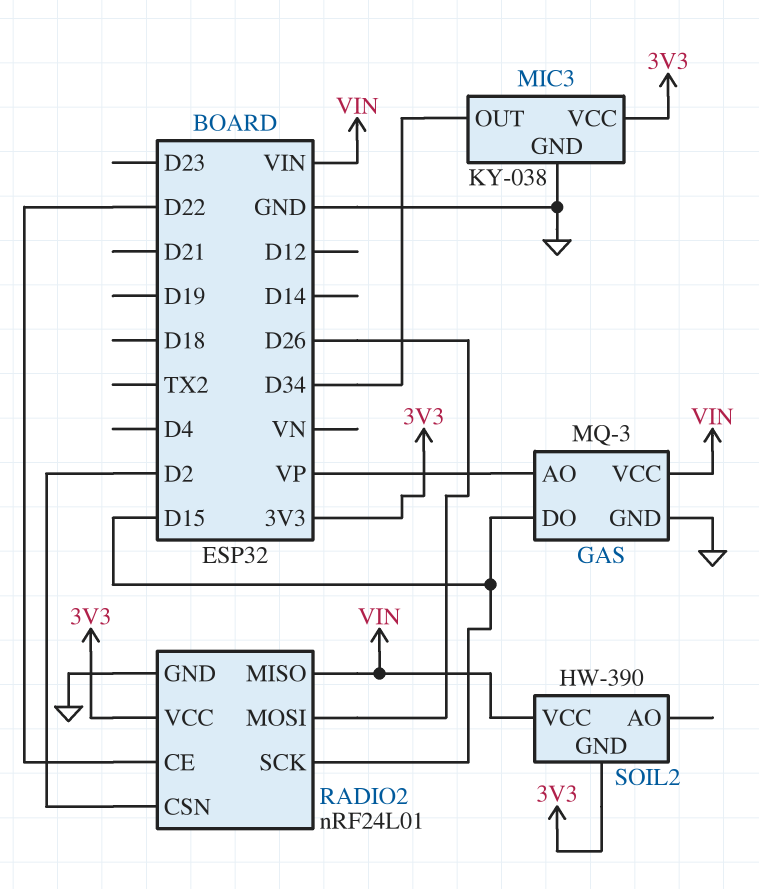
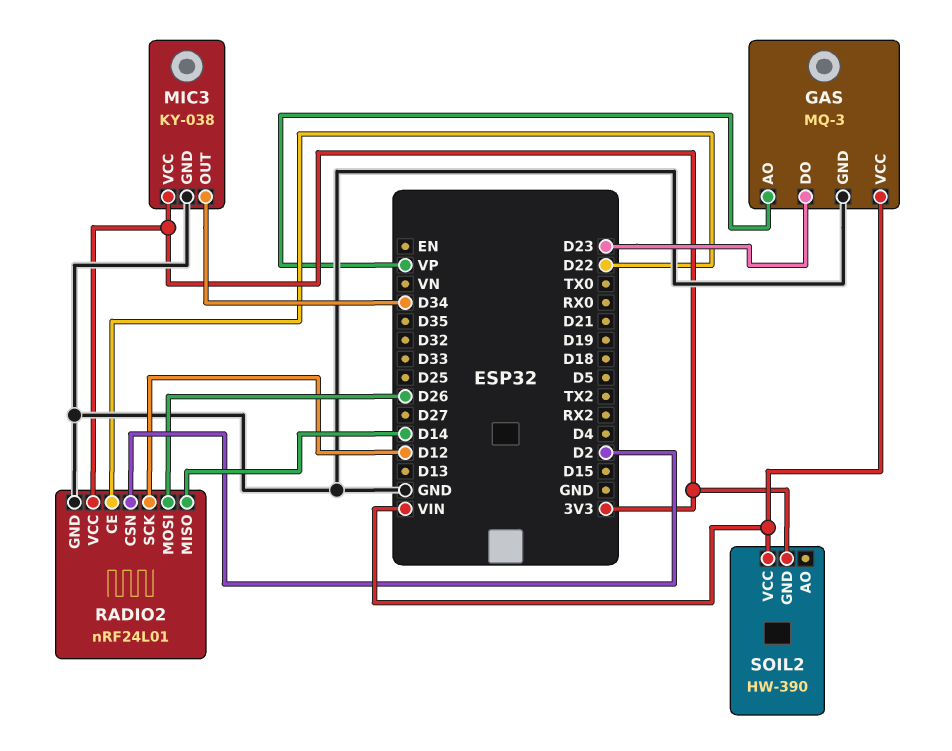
GAS pin DO: D15 -> D23
RADIO2 pin MISO: VIN -> D14
RADIO2 pin SCK: D15 -> D12

